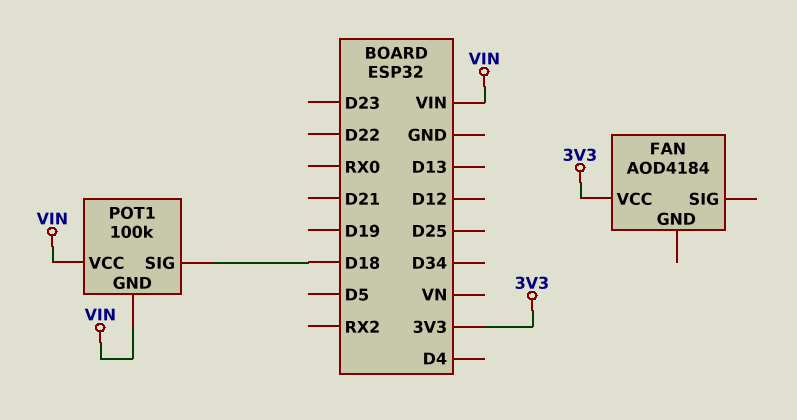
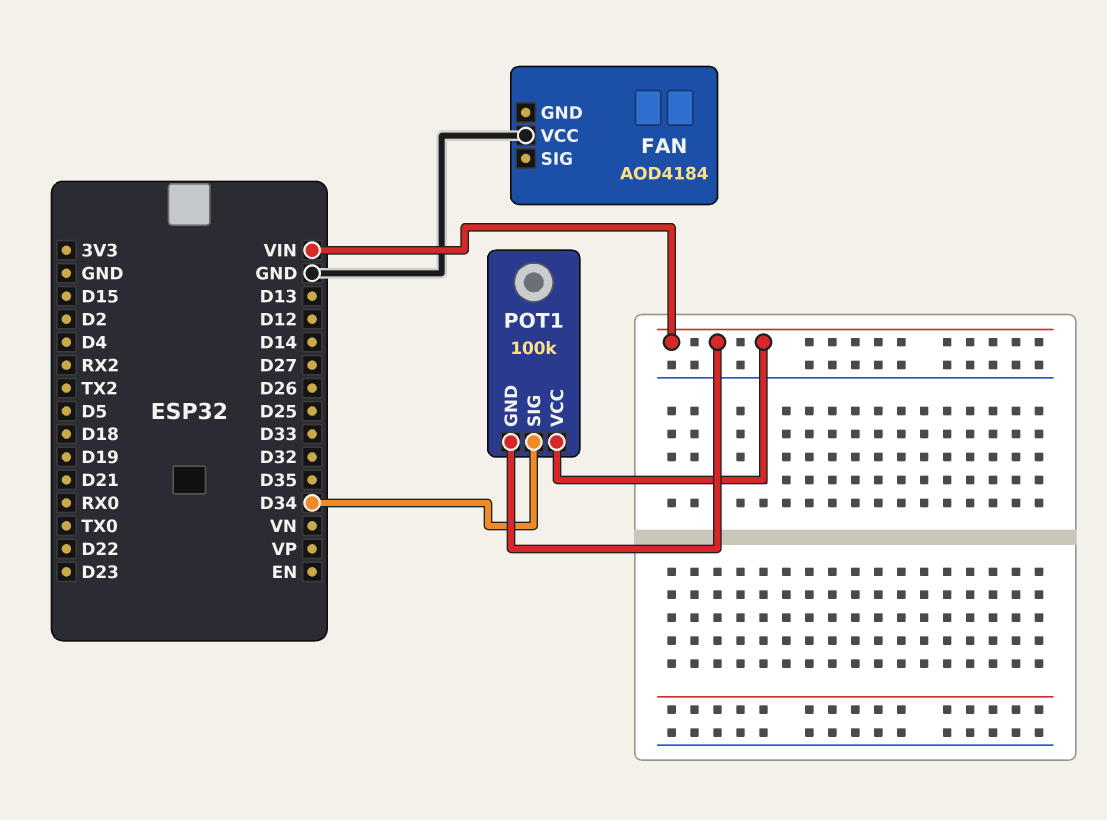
FAN pin VCC: 3V3 -> GND
POT1 pin SIG: D18 -> D34

